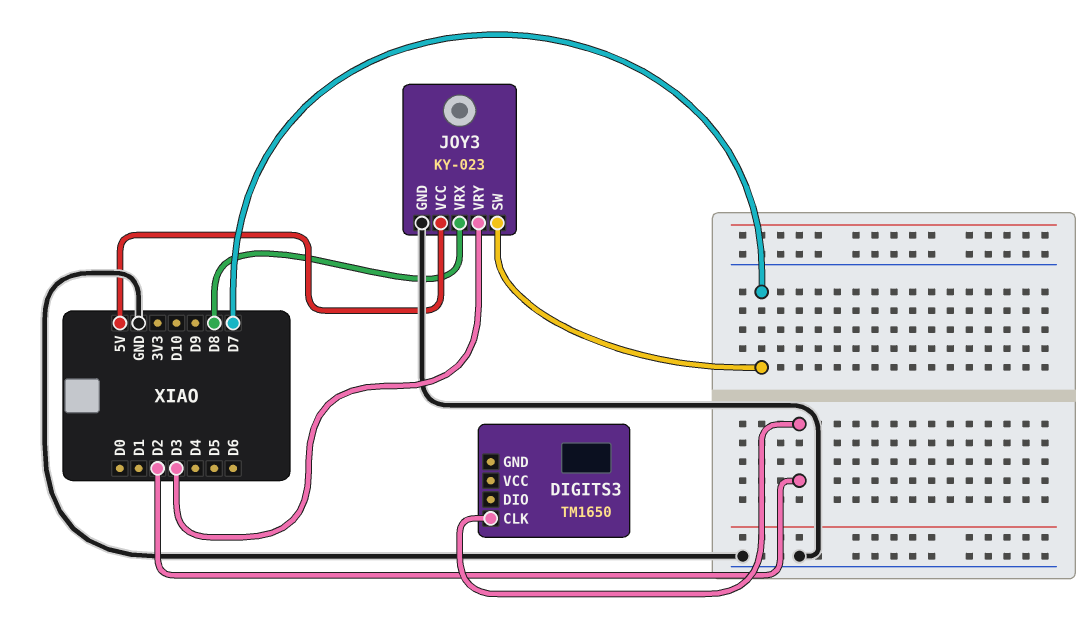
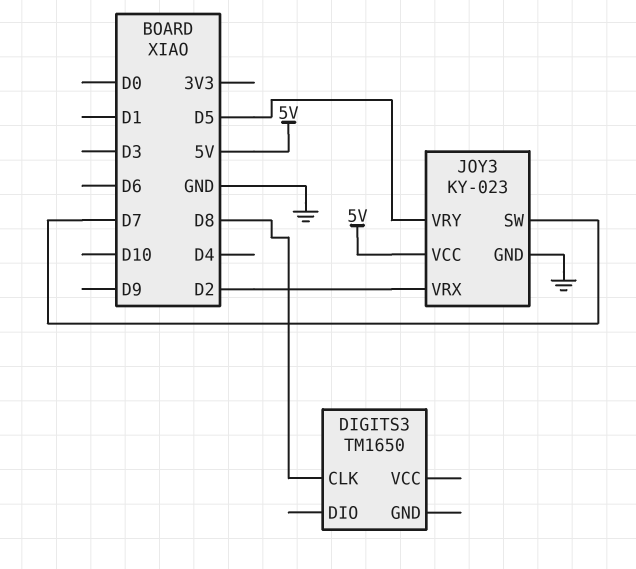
DIGITS3 pin CLK: D2 -> D8
JOY3 pin VRX: D8 -> D2
JOY3 pin VRY: D3 -> D5

